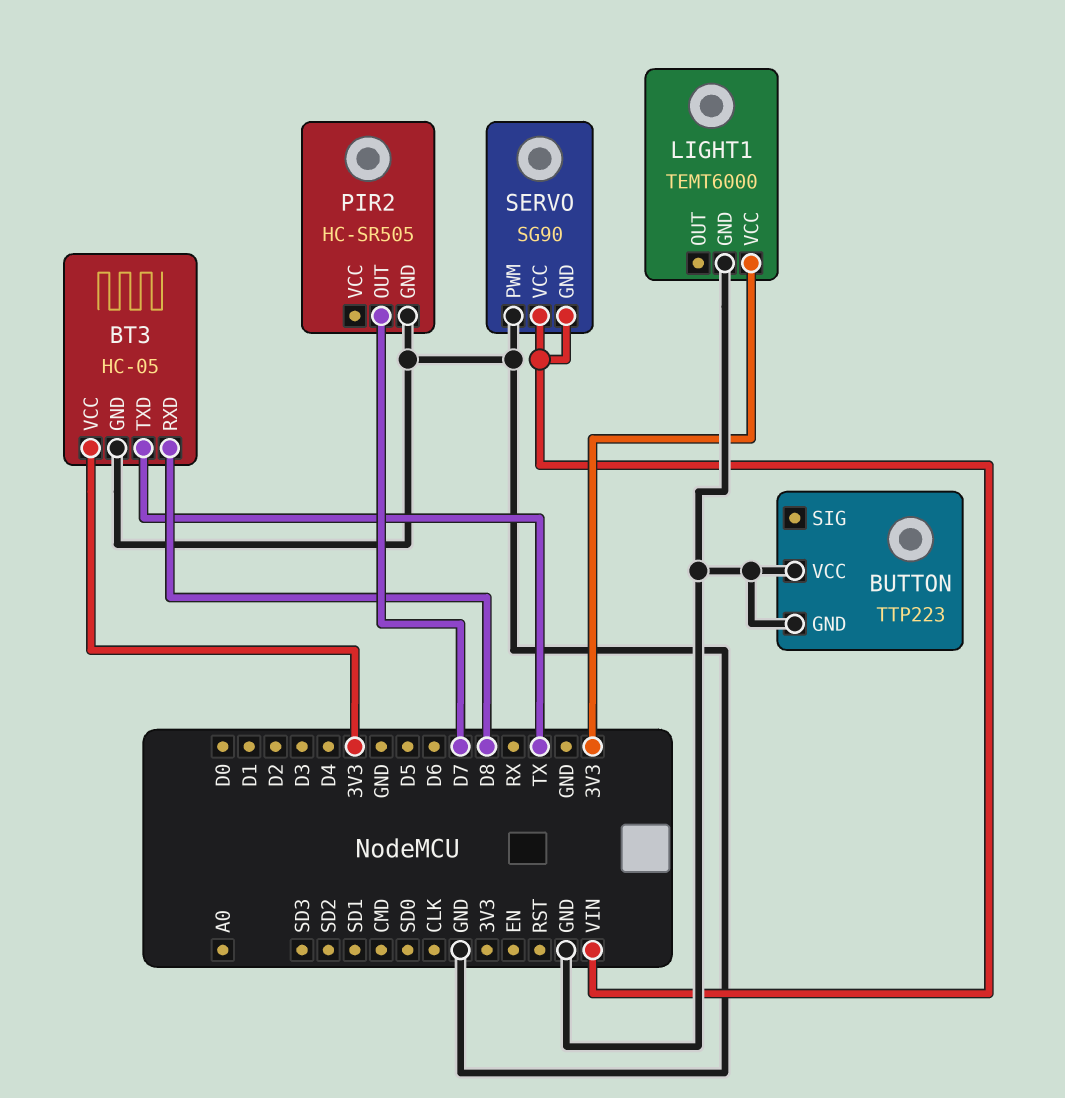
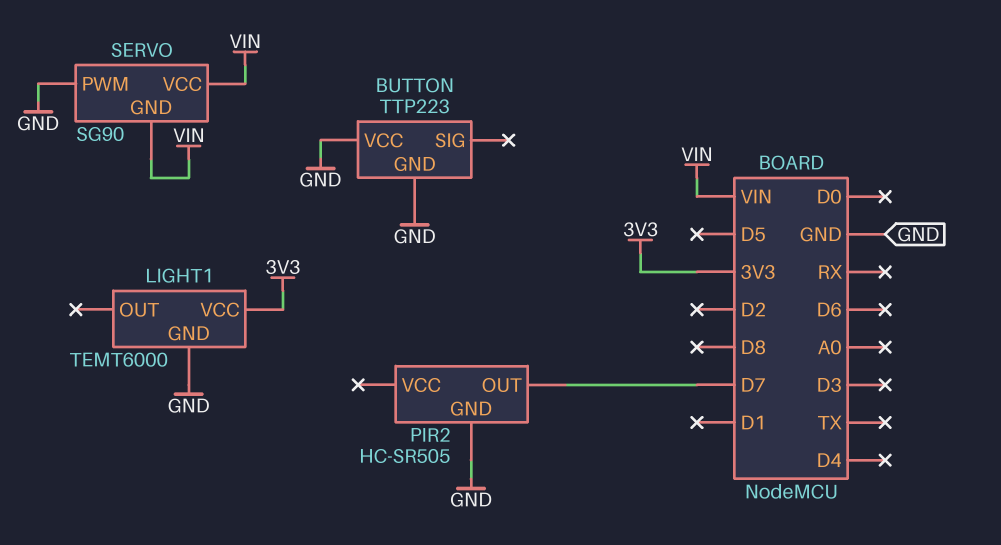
BT3: HC-05 -> none
BT3 pin GND: GND -> none
BT3 pin RXD: D8 -> none
BT3 pin TXD: TX -> none
BT3 pin VCC: 3V3 -> none

